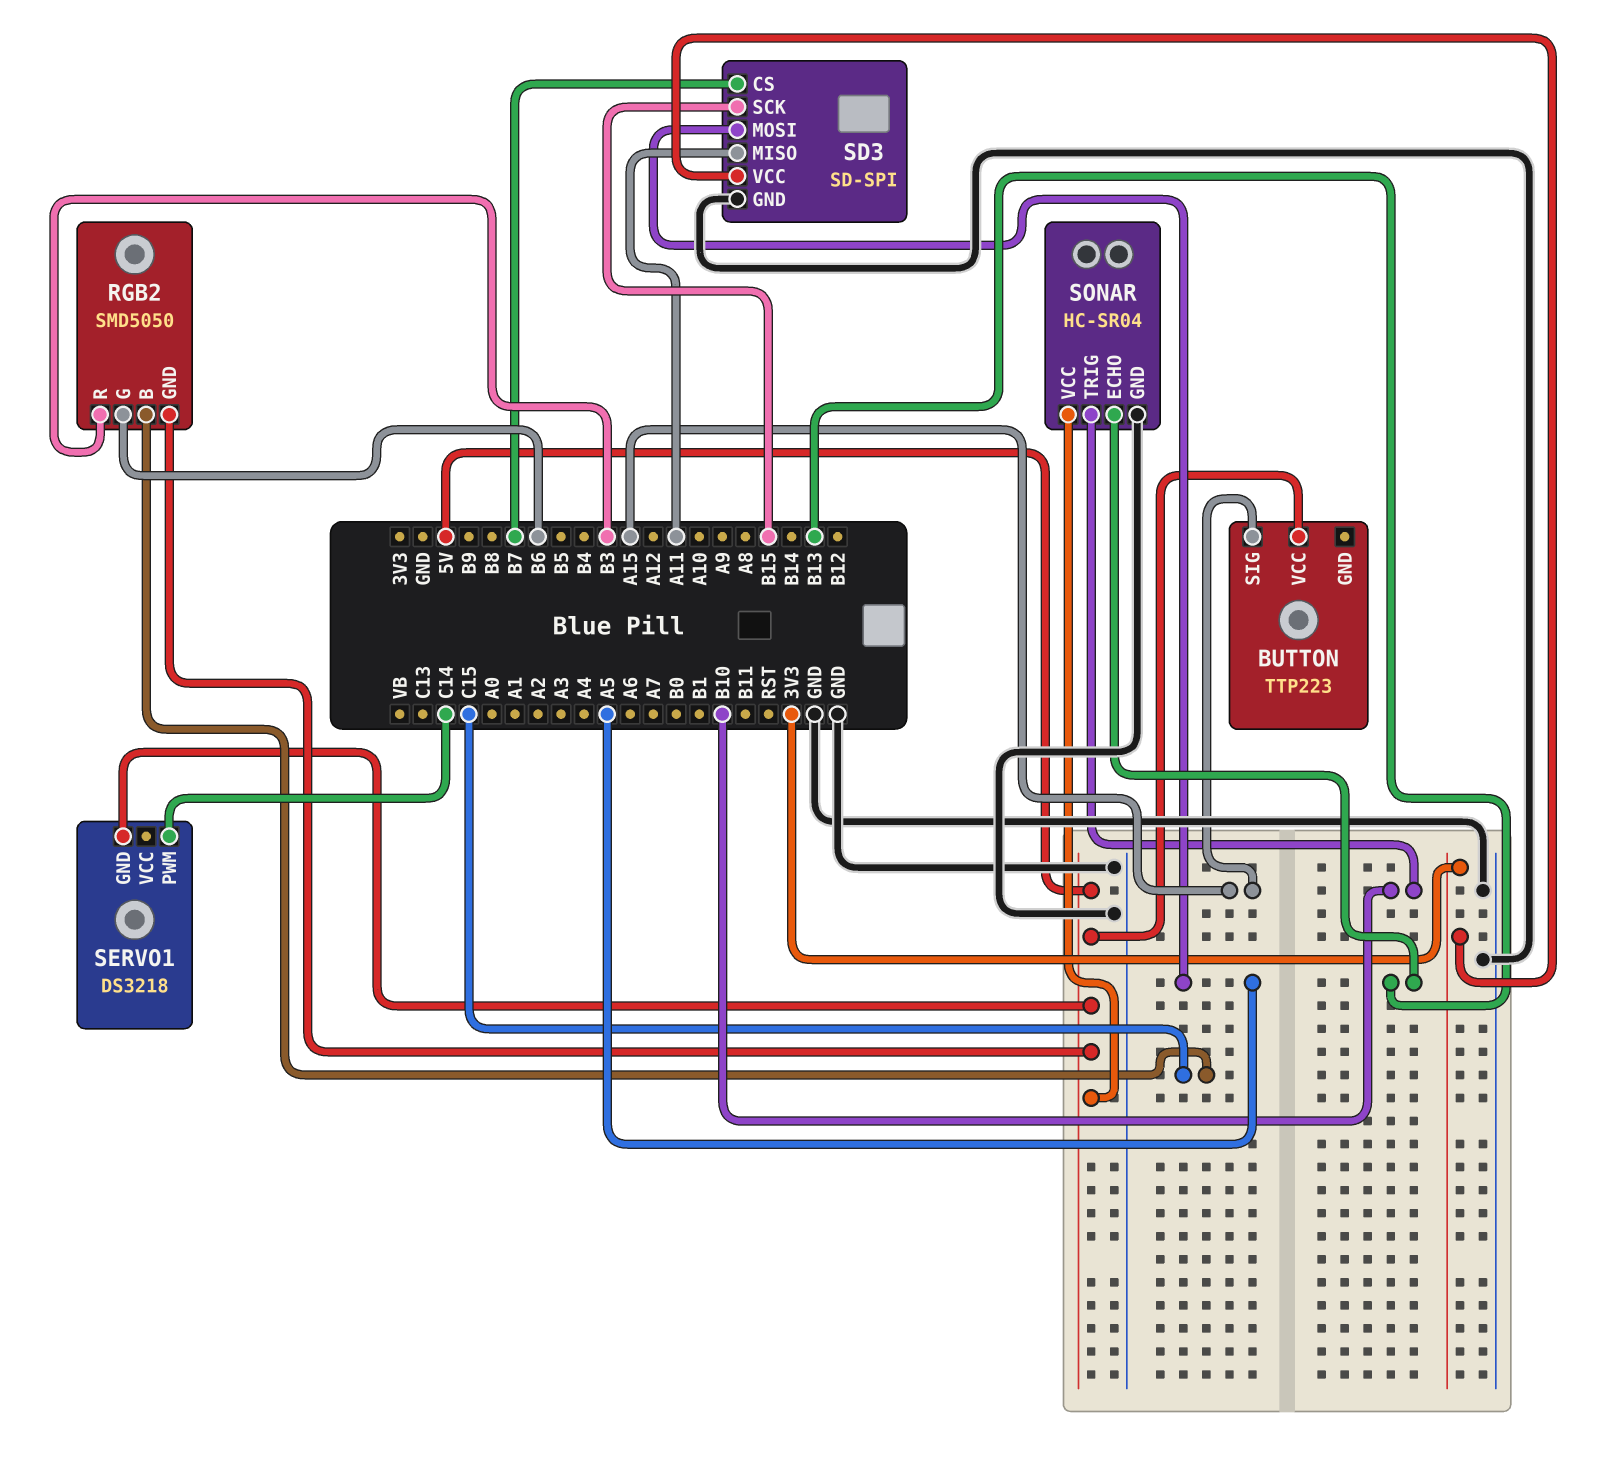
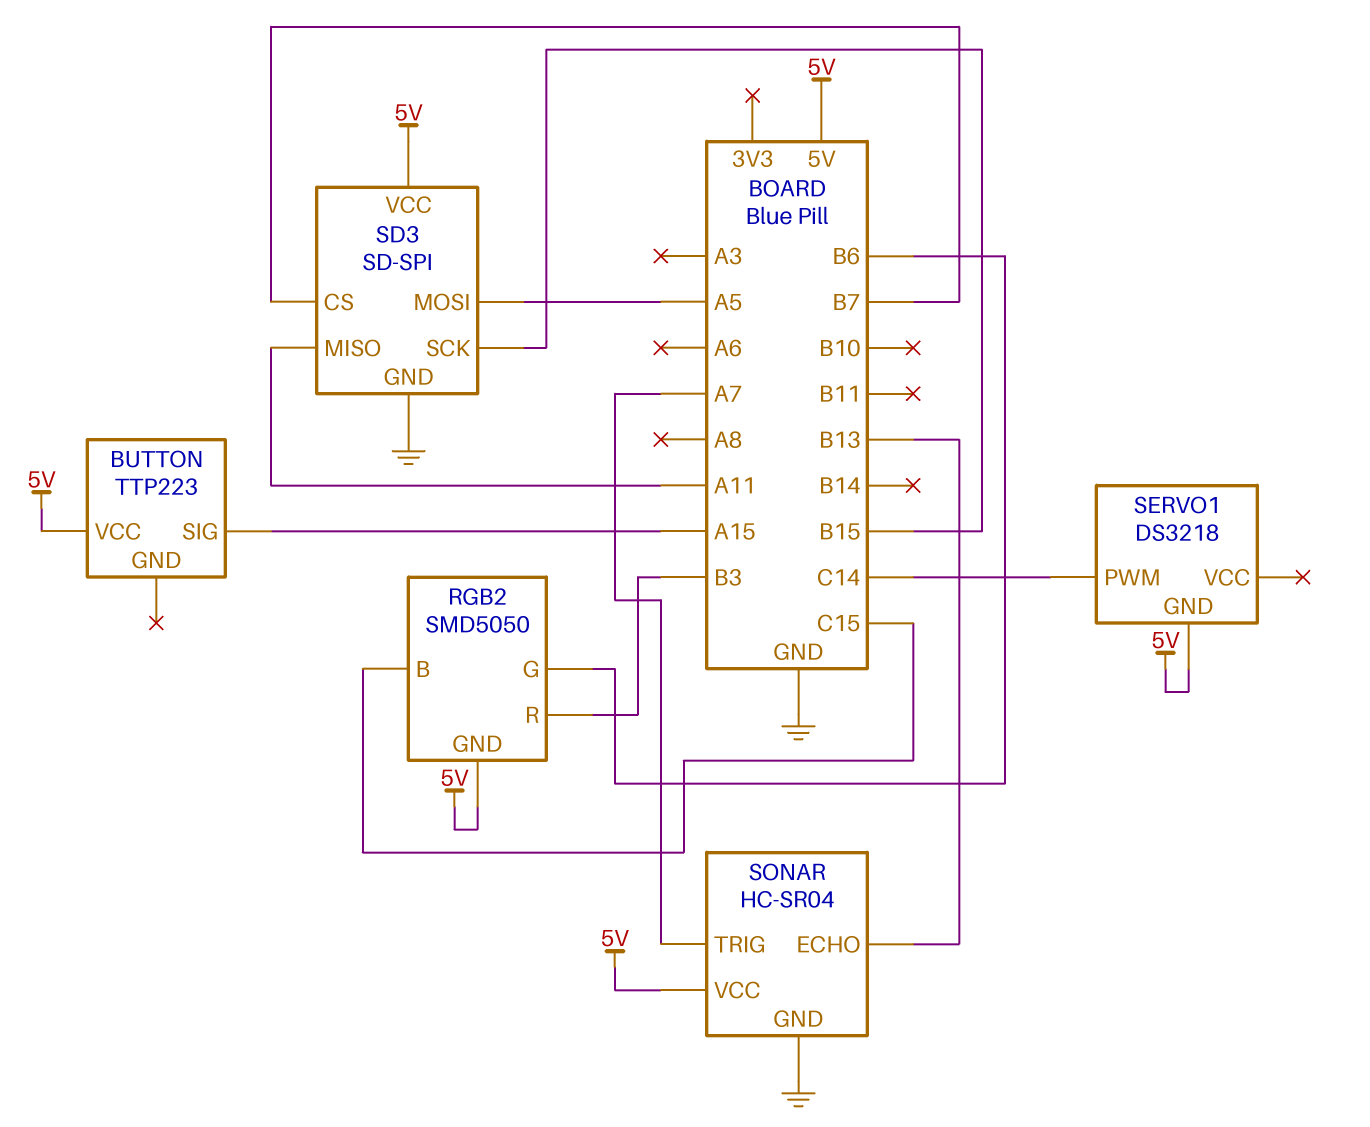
SD3 pin VCC: 3V3 -> 5V
SONAR pin TRIG: B10 -> A7

